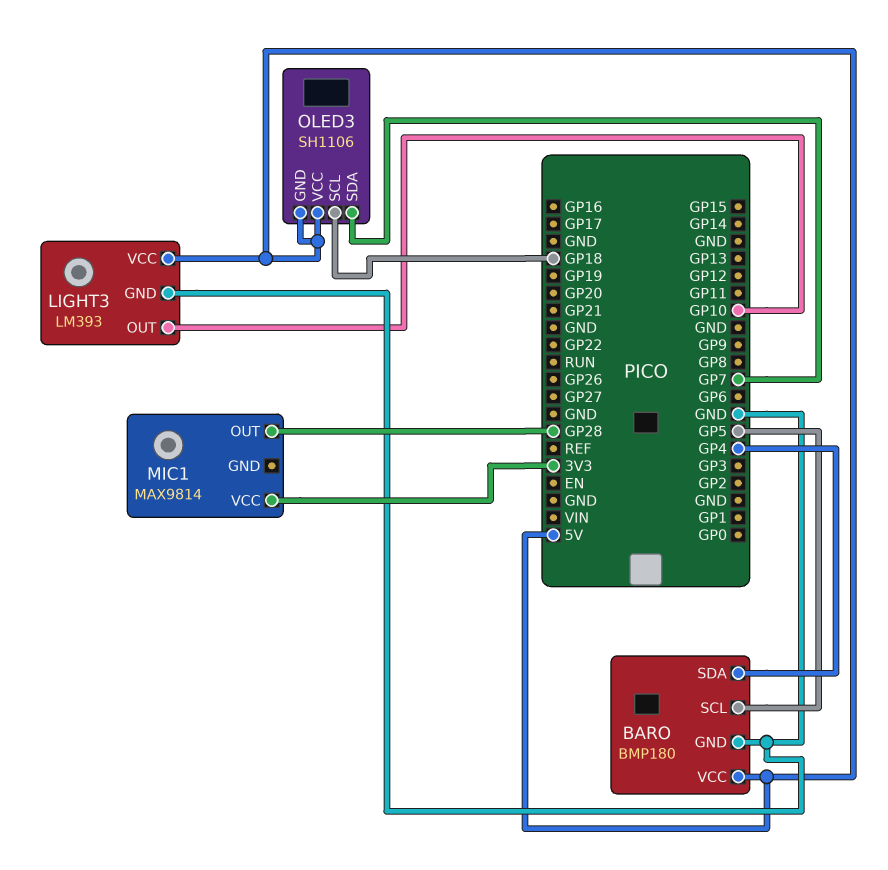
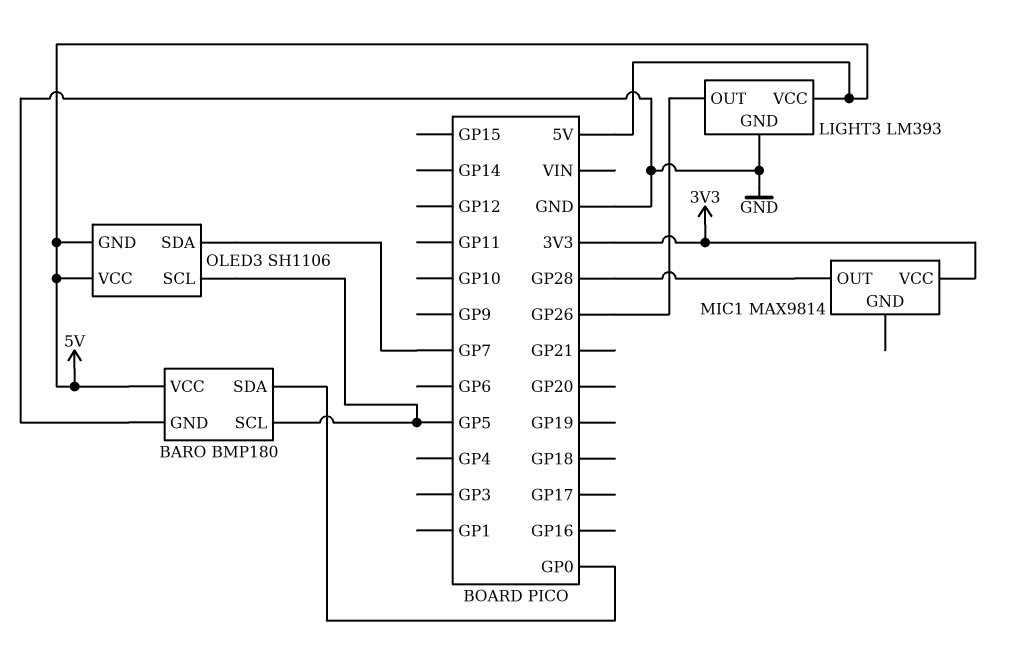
BARO pin SDA: GP4 -> GP0
LIGHT3 pin OUT: GP10 -> GP26
OLED3 pin SCL: GP18 -> GP5

